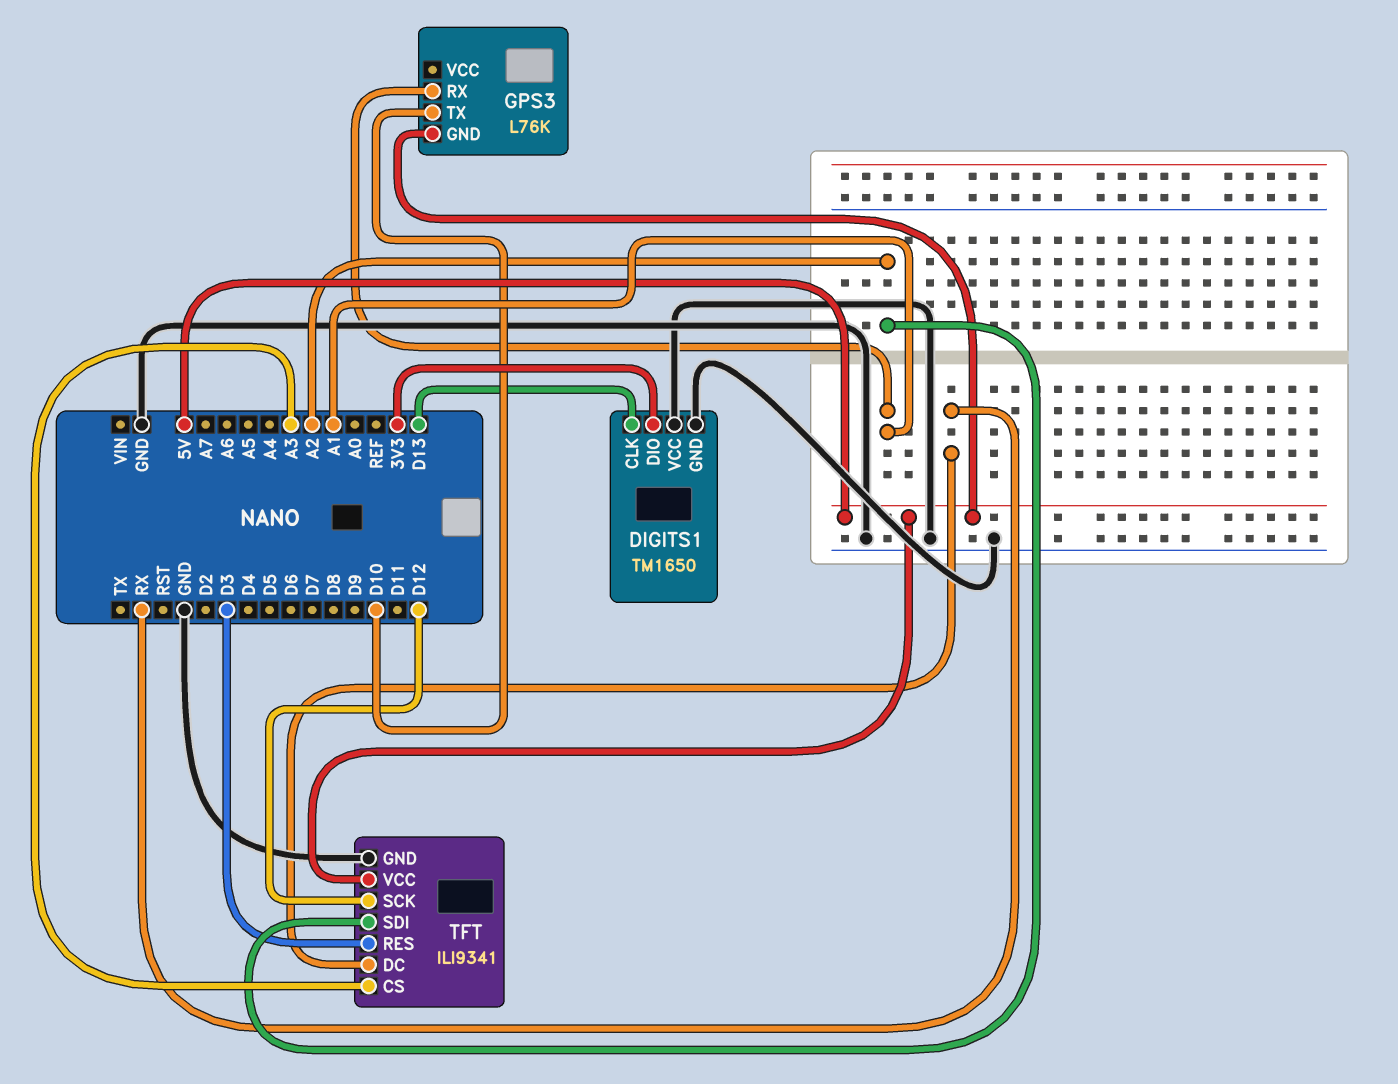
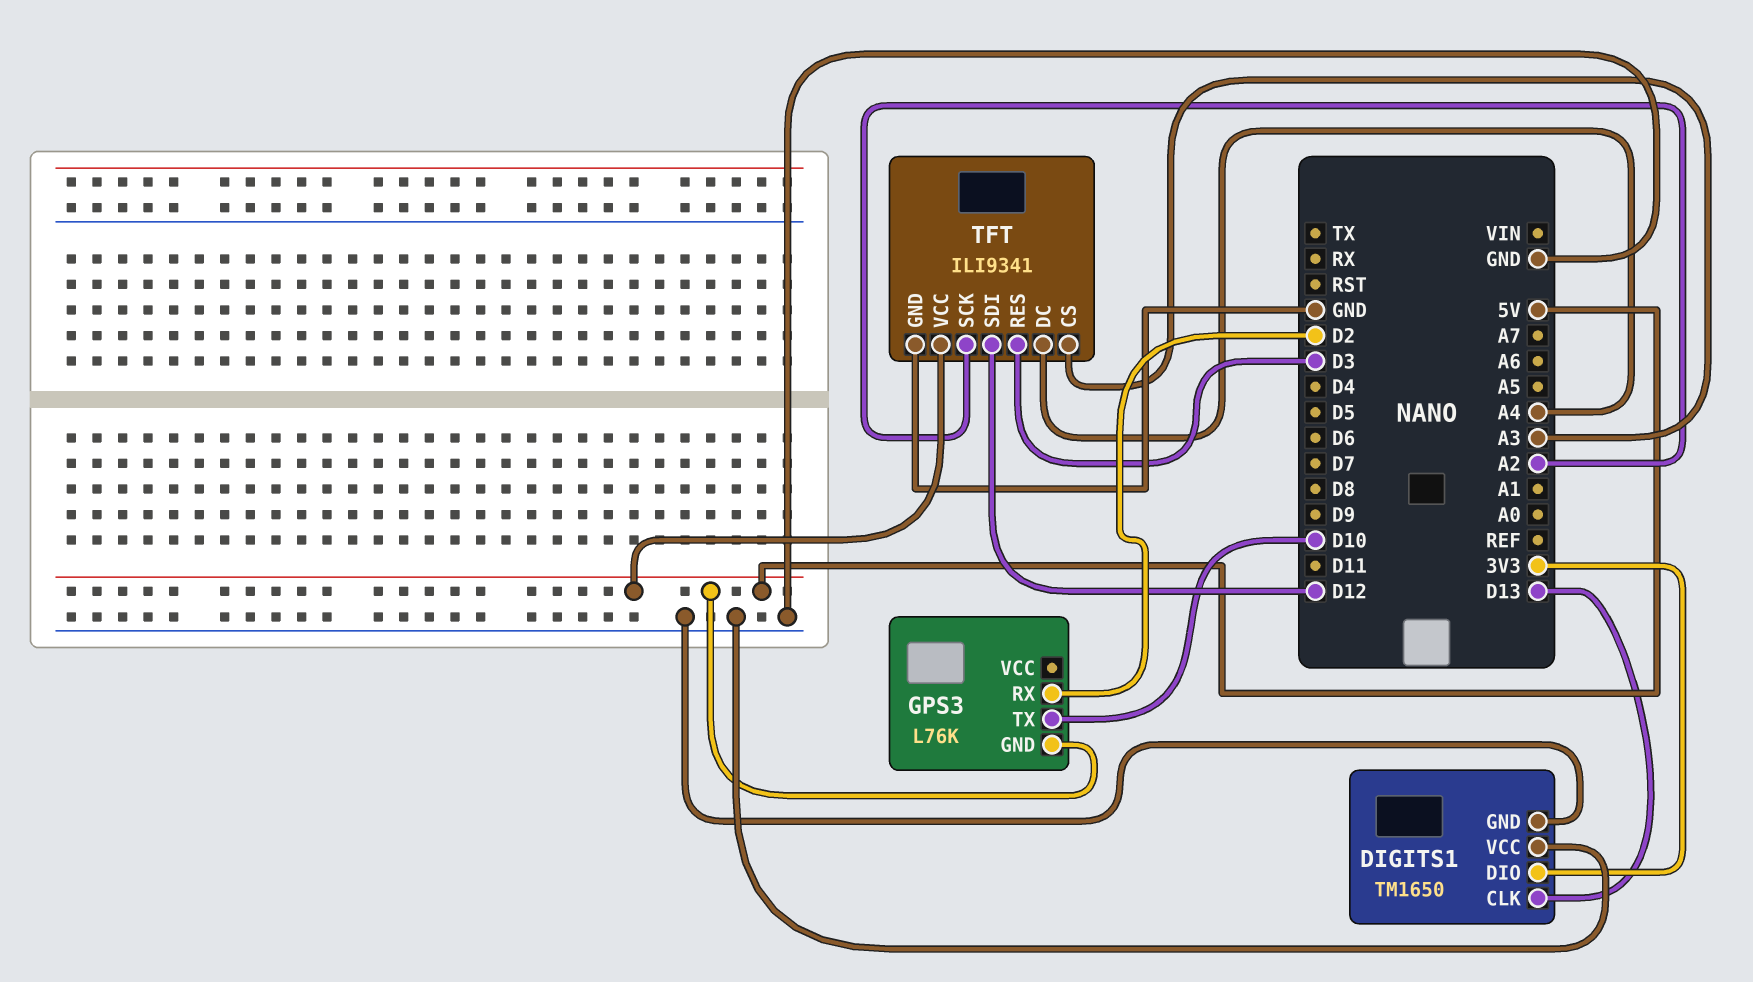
GPS3 pin RX: A1 -> D2
TFT pin DC: RX -> A4
TFT pin SCK: D12 -> A2
TFT pin SDI: A2 -> D12

